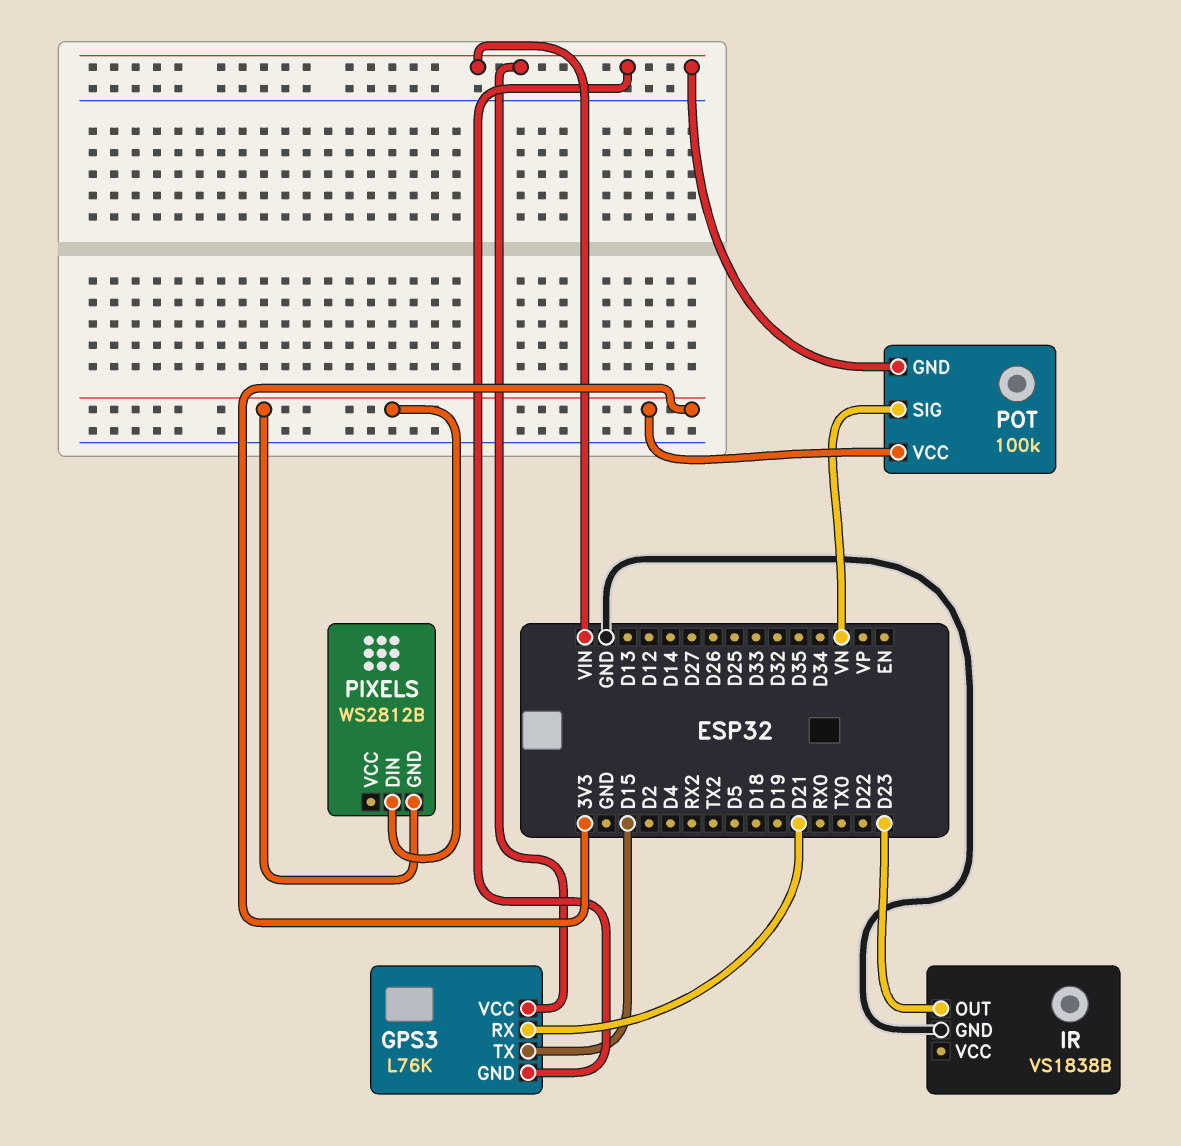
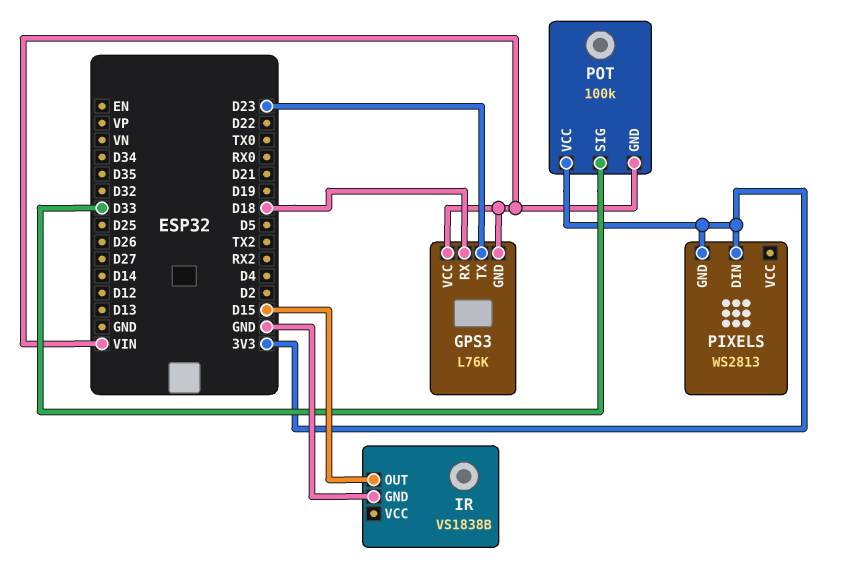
GPS3 pin RX: D21 -> D18
GPS3 pin TX: D15 -> D23
IR pin OUT: D23 -> D15
PIXELS: WS2812B -> WS2813
POT pin SIG: VN -> D33

